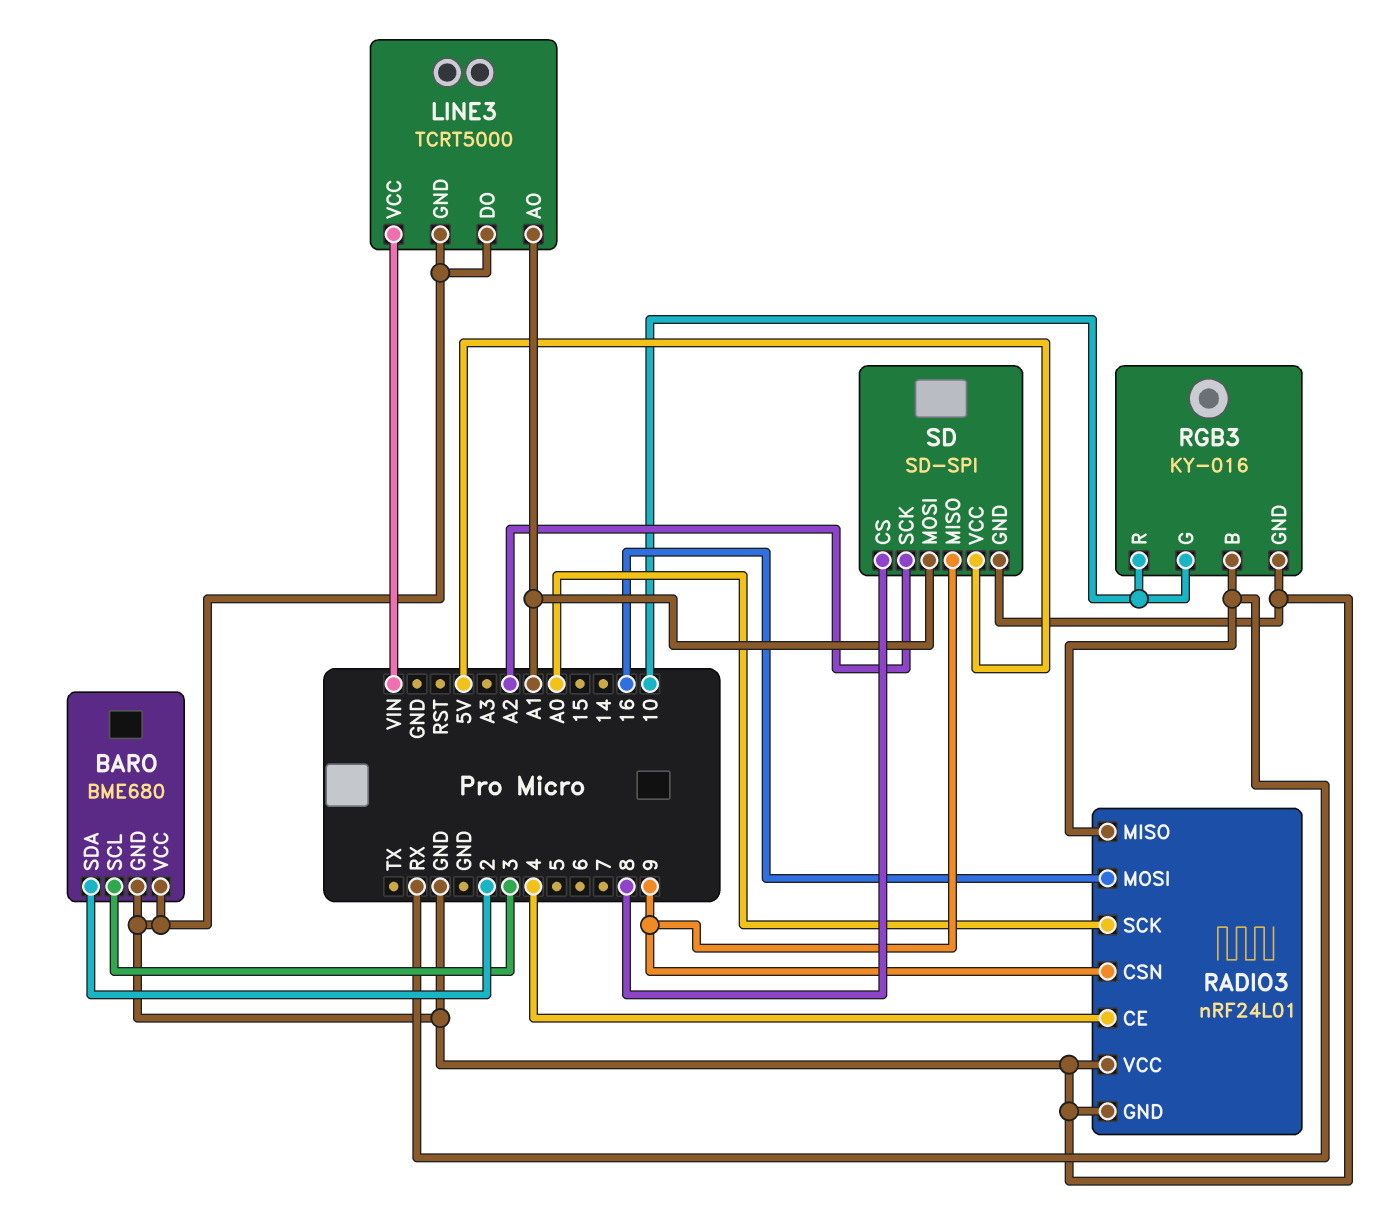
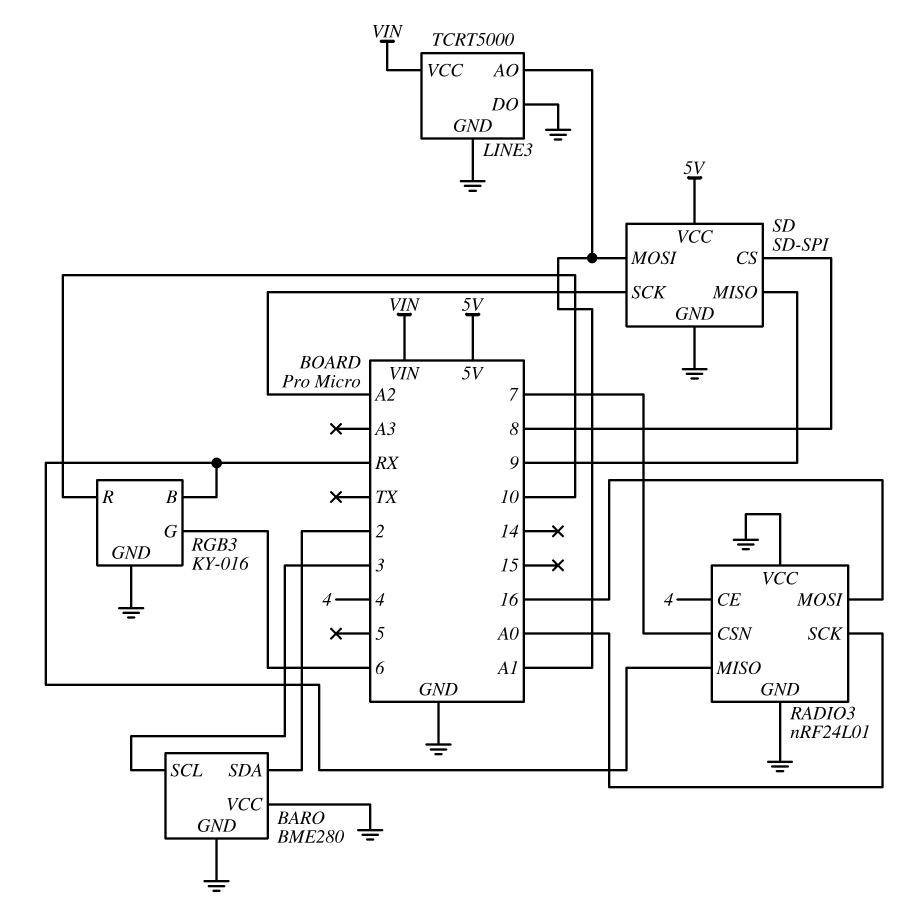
BARO: BME680 -> BME280
RADIO3 pin CSN: 9 -> 7
RGB3 pin G: 10 -> 6

